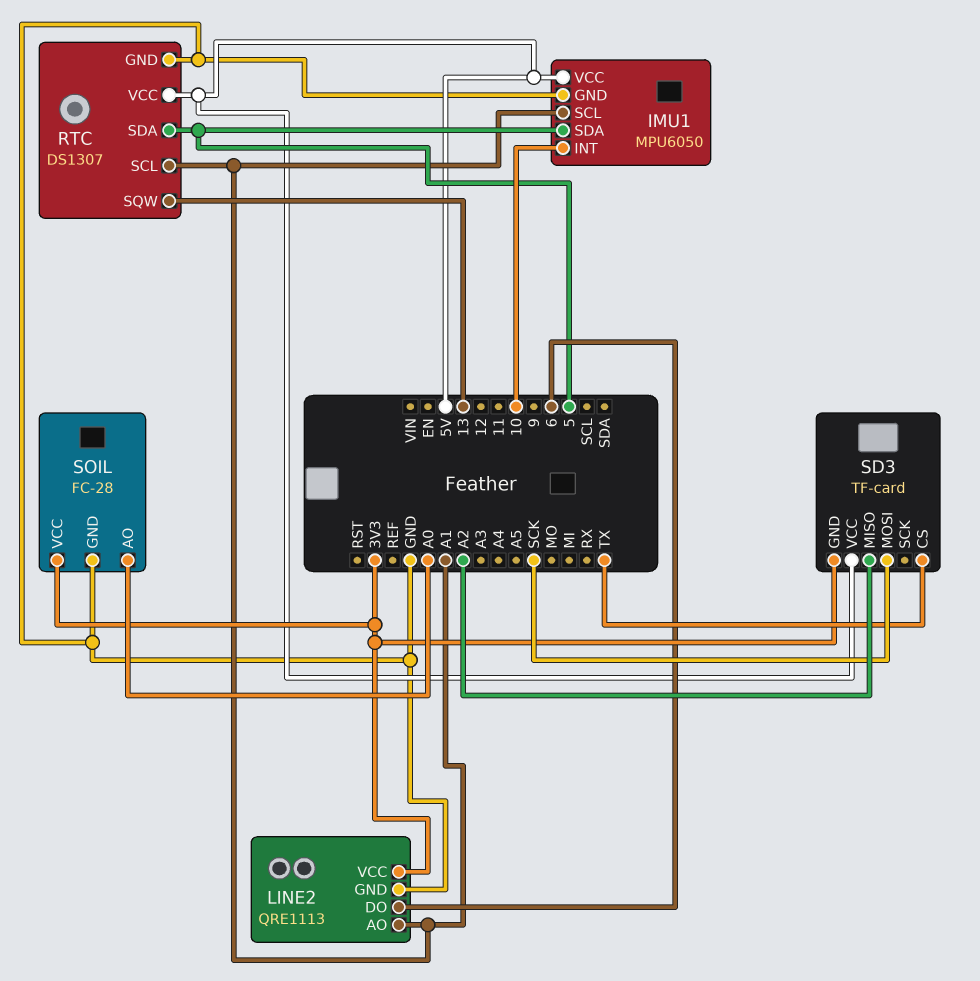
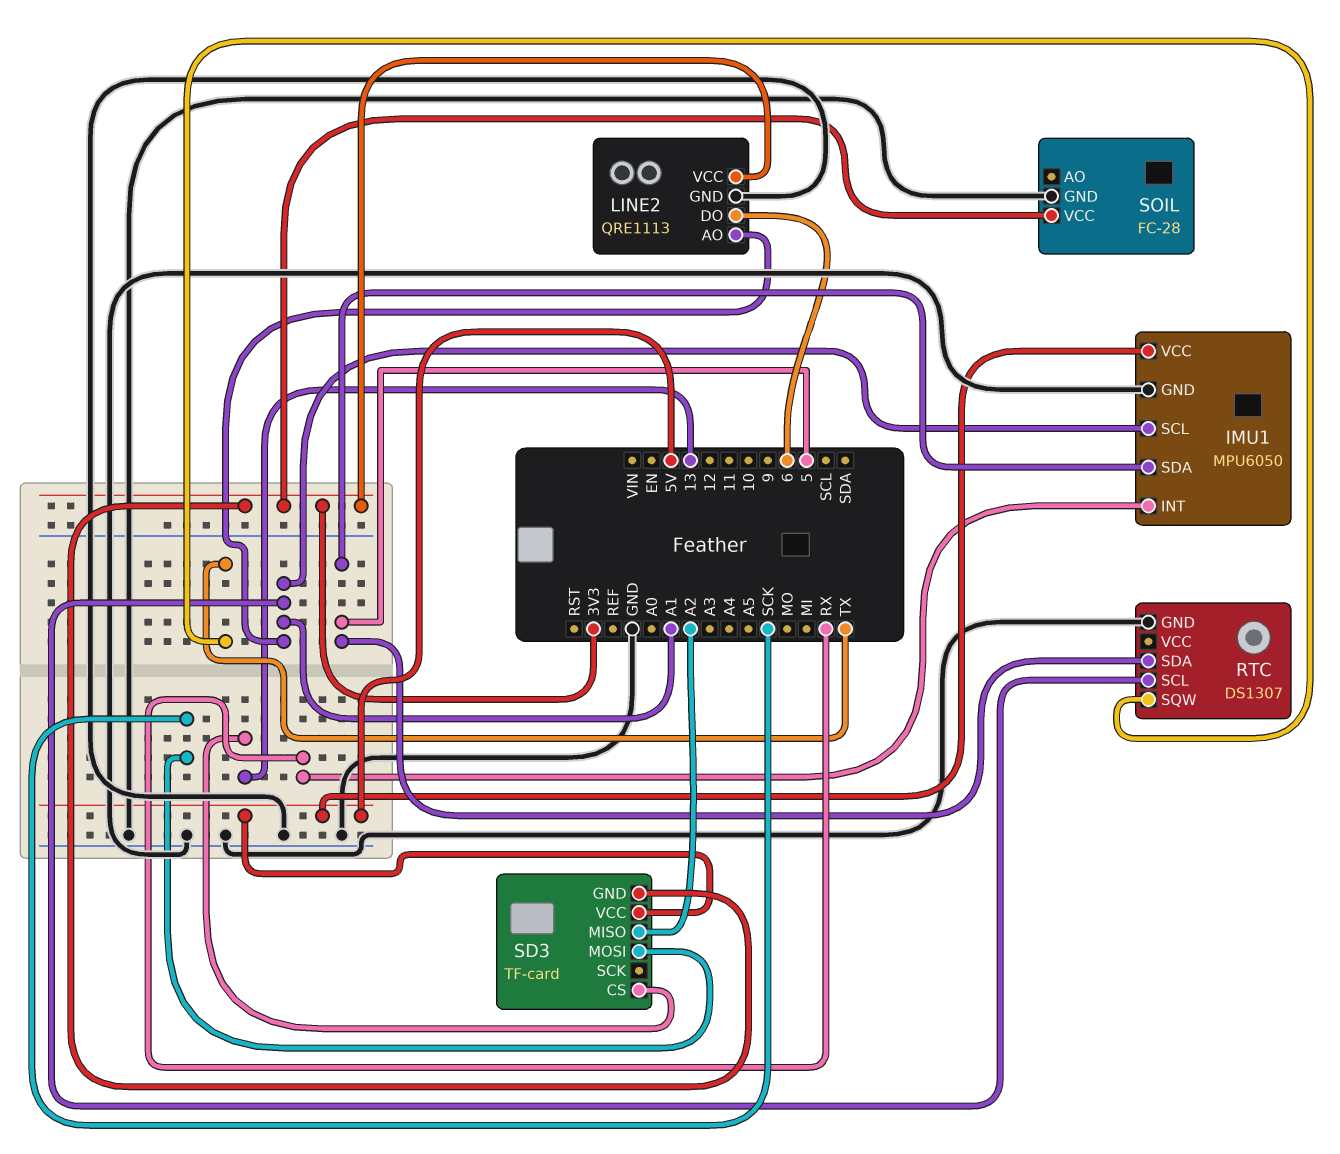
IMU1 pin INT: 10 -> RX
RTC pin SQW: 13 -> TX
RTC pin VCC: 5V -> none
SD3 pin CS: TX -> 13
SOIL pin AO: A0 -> none

